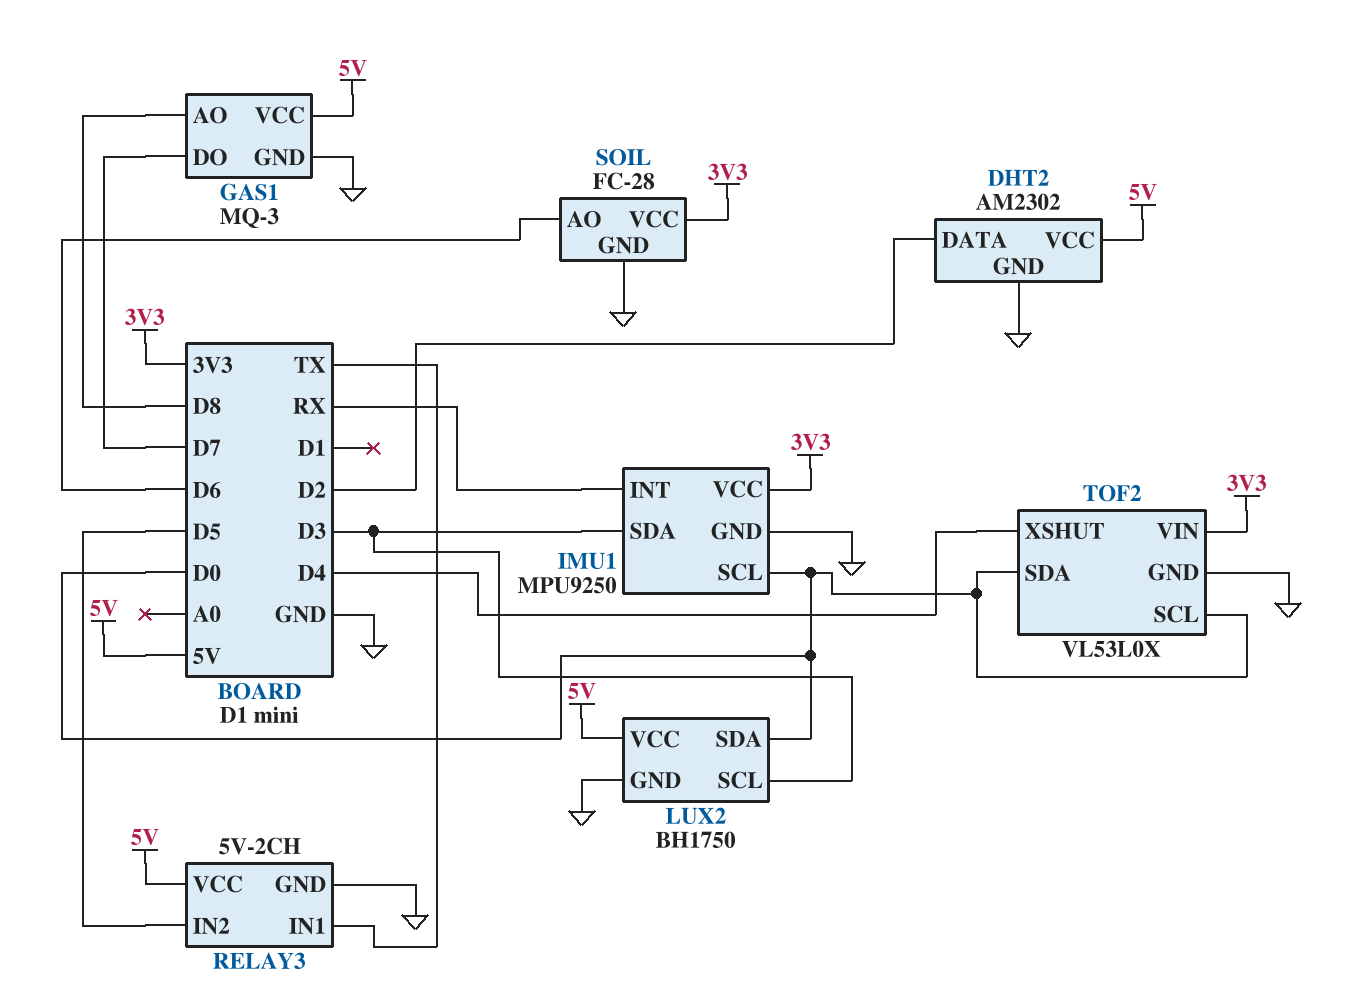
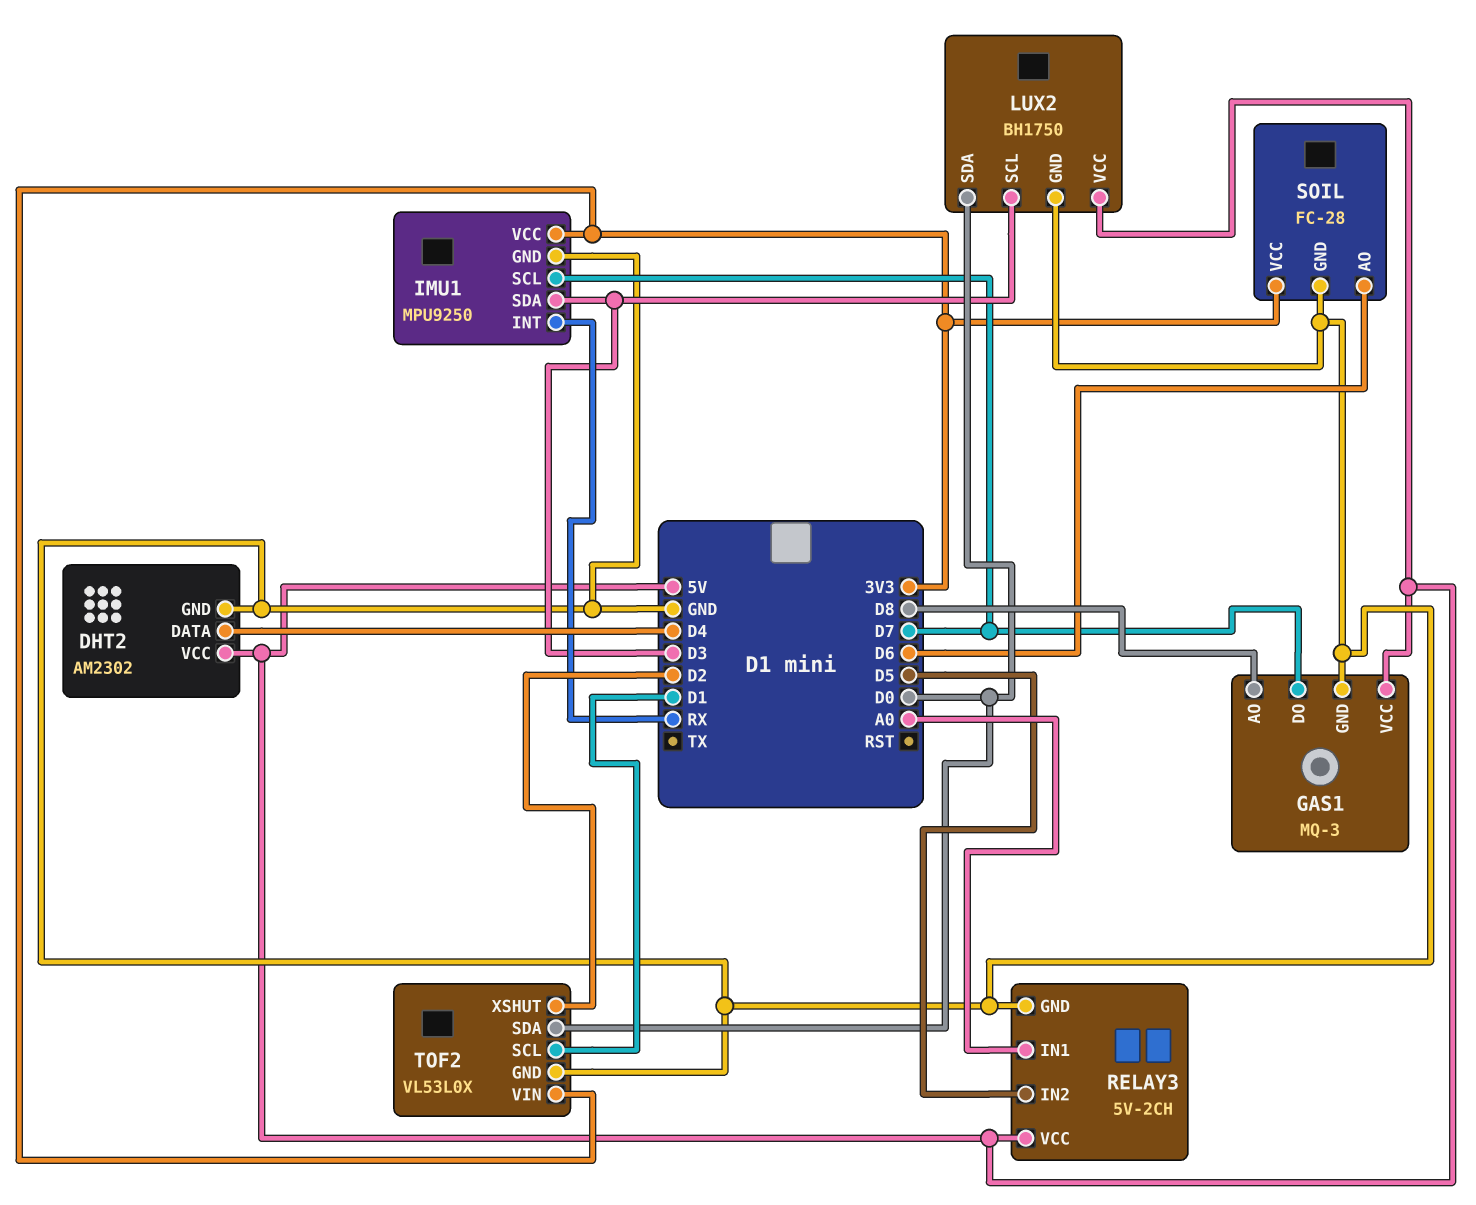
DHT2 pin DATA: D2 -> D4
IMU1 pin SCL: D0 -> D7
RELAY3 pin IN1: TX -> A0
TOF2 pin SCL: D0 -> D1
TOF2 pin XSHUT: D4 -> D2

